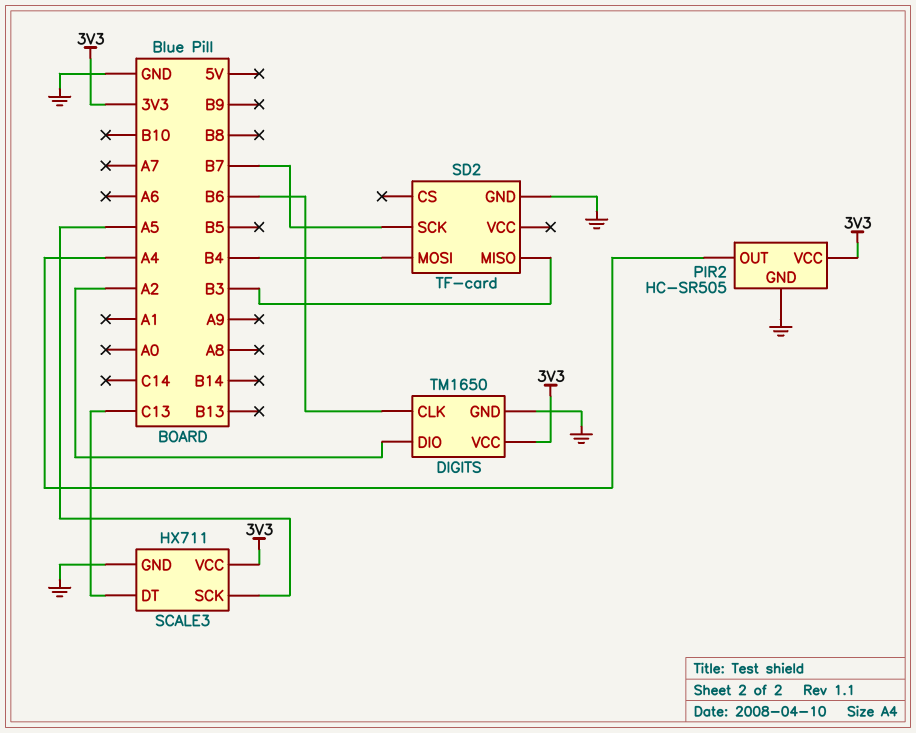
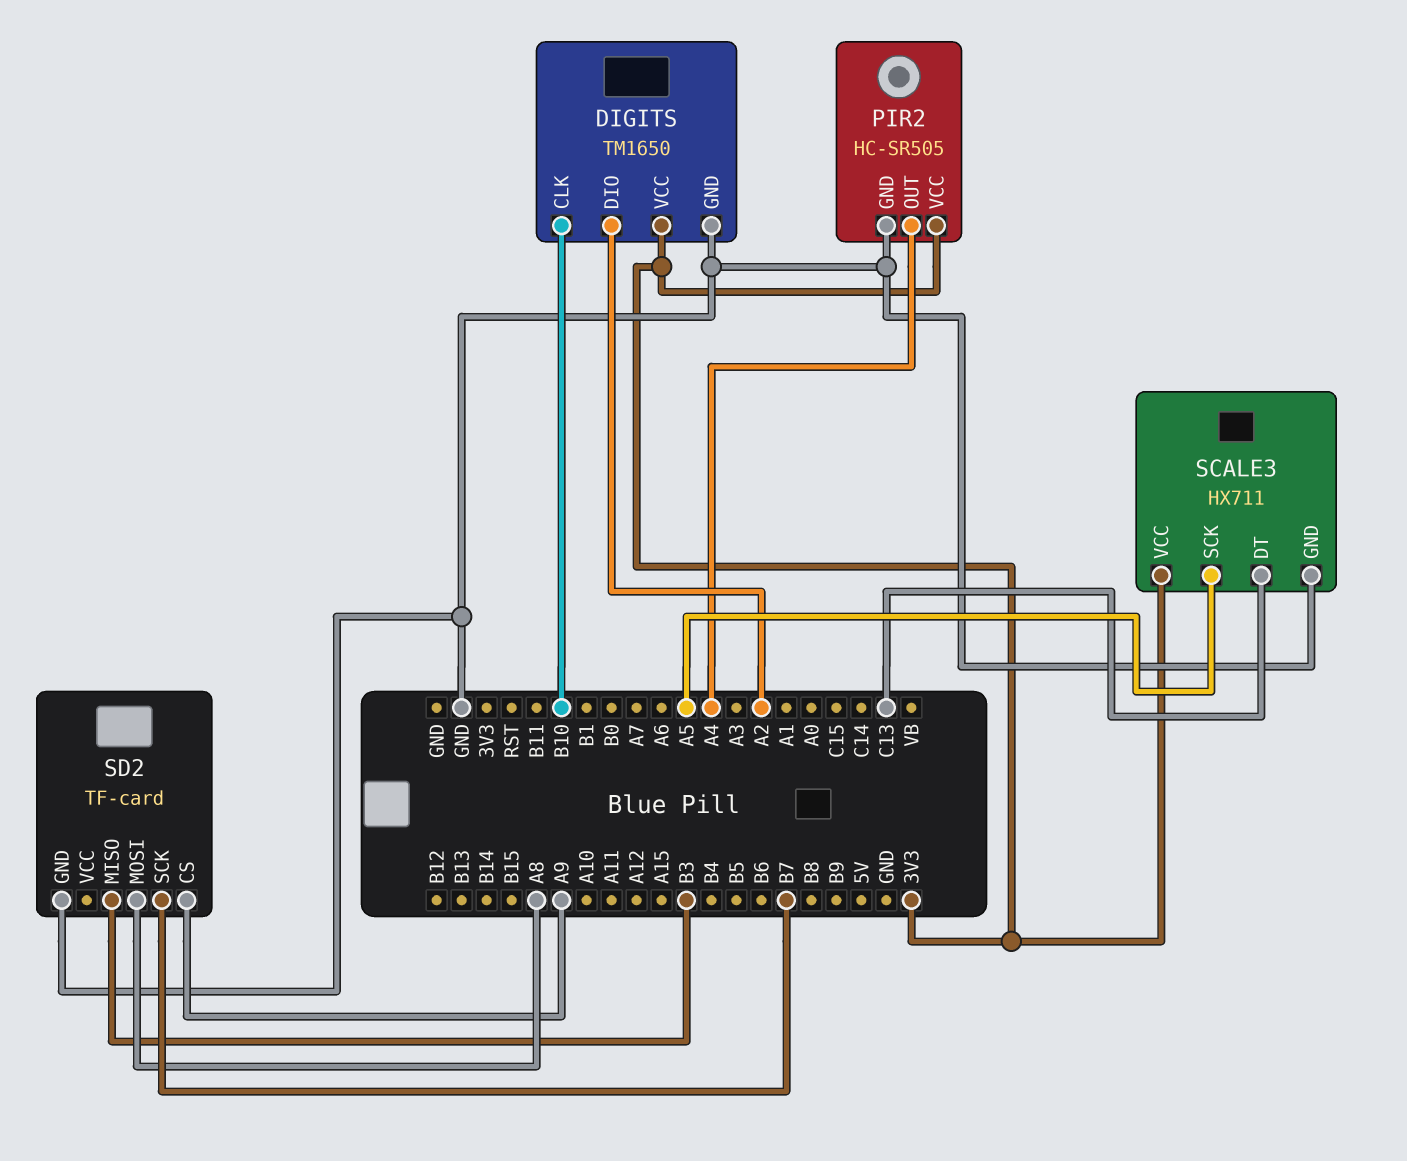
DIGITS pin CLK: B6 -> B10
SD2 pin CS: none -> A9
SD2 pin MOSI: B4 -> A8

